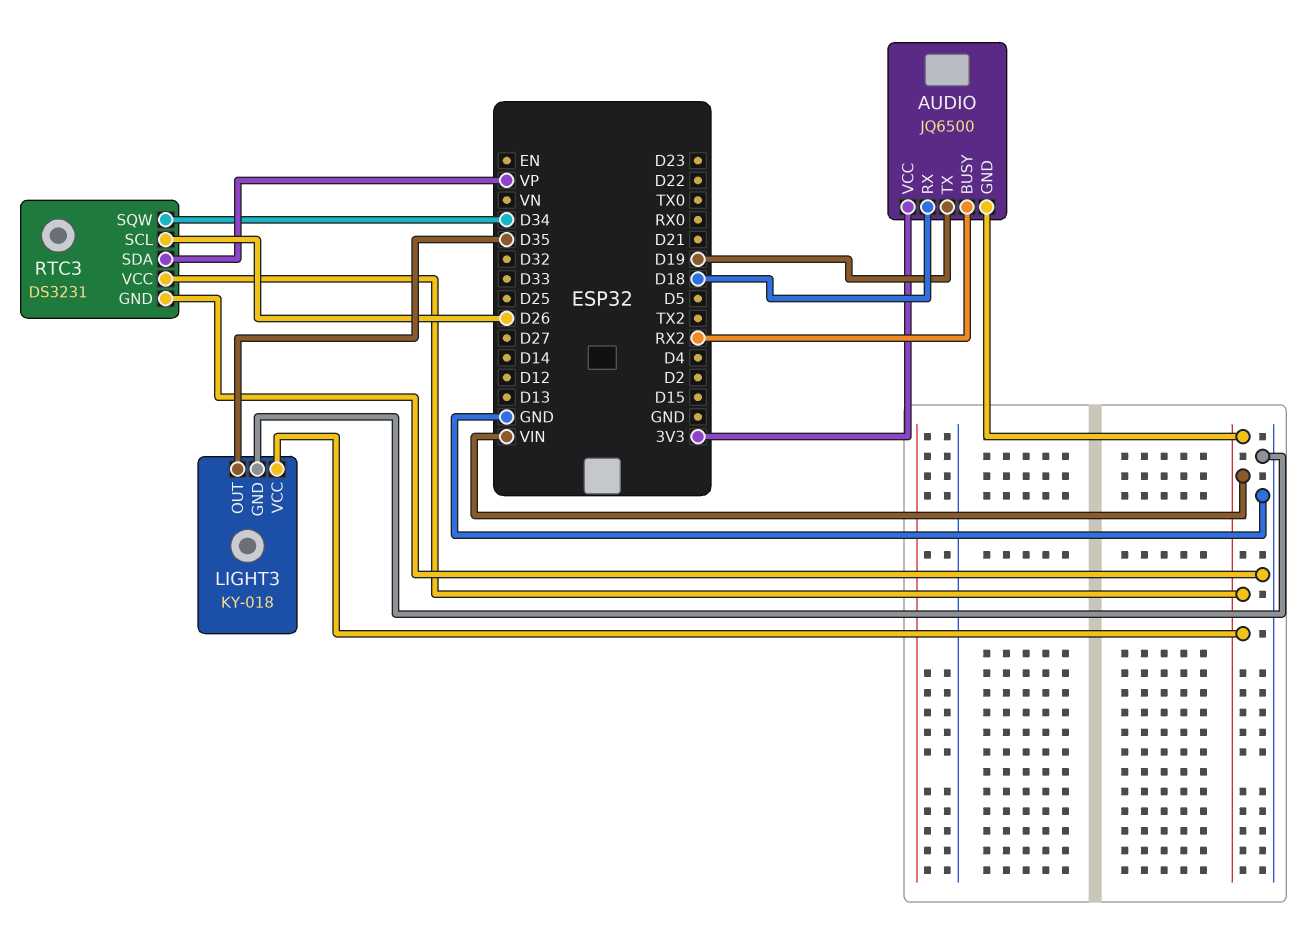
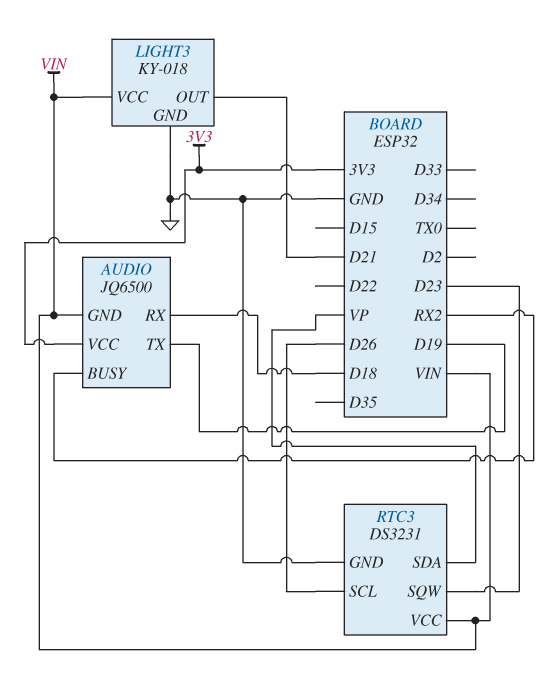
LIGHT3 pin OUT: D35 -> D21
RTC3 pin SQW: D34 -> D23

